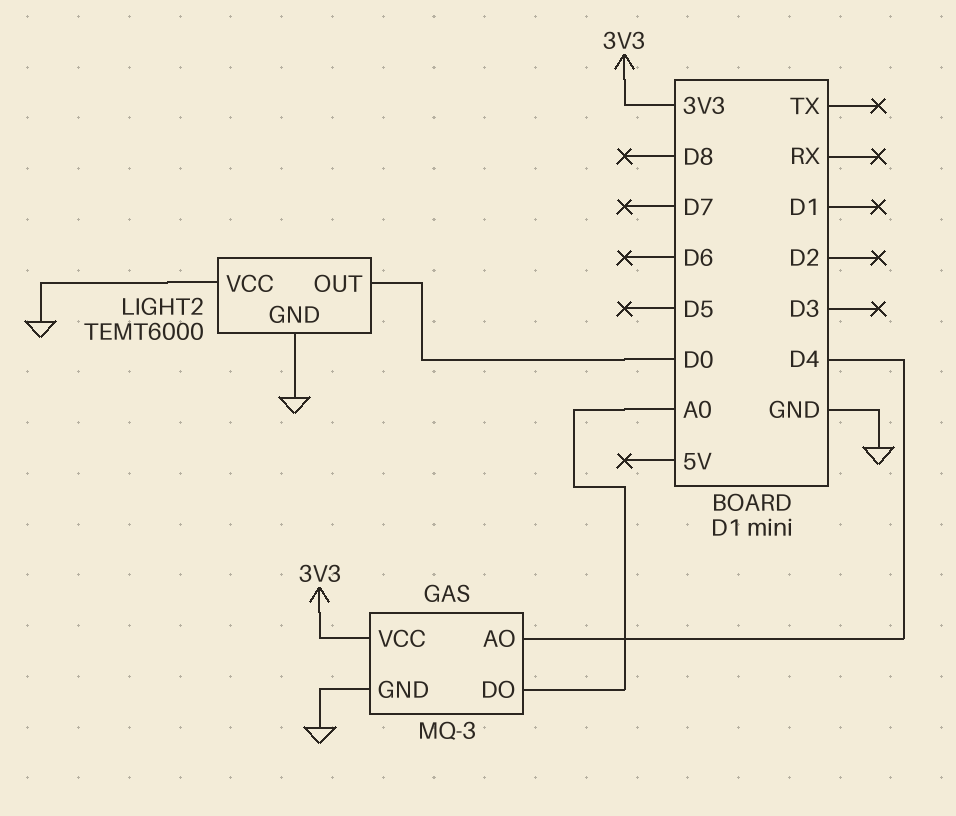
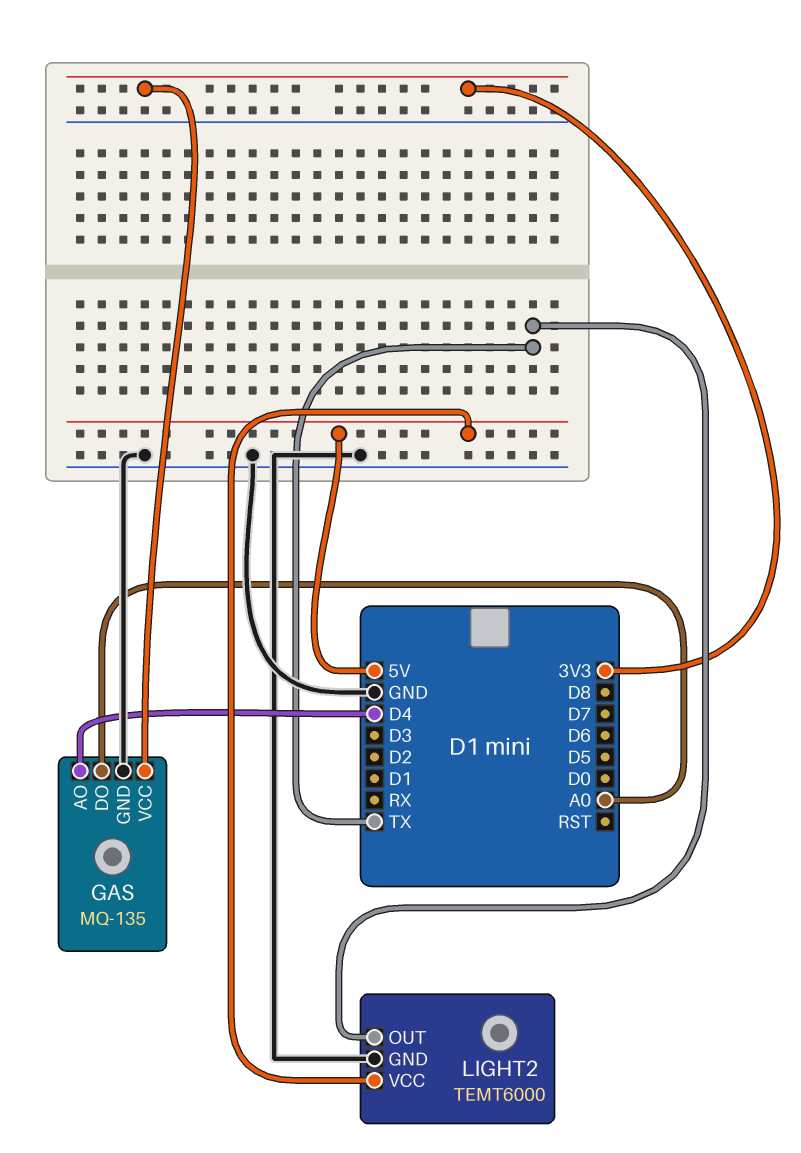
GAS: MQ-3 -> MQ-135
LIGHT2 pin OUT: D0 -> TX
LIGHT2 pin VCC: GND -> 5V

